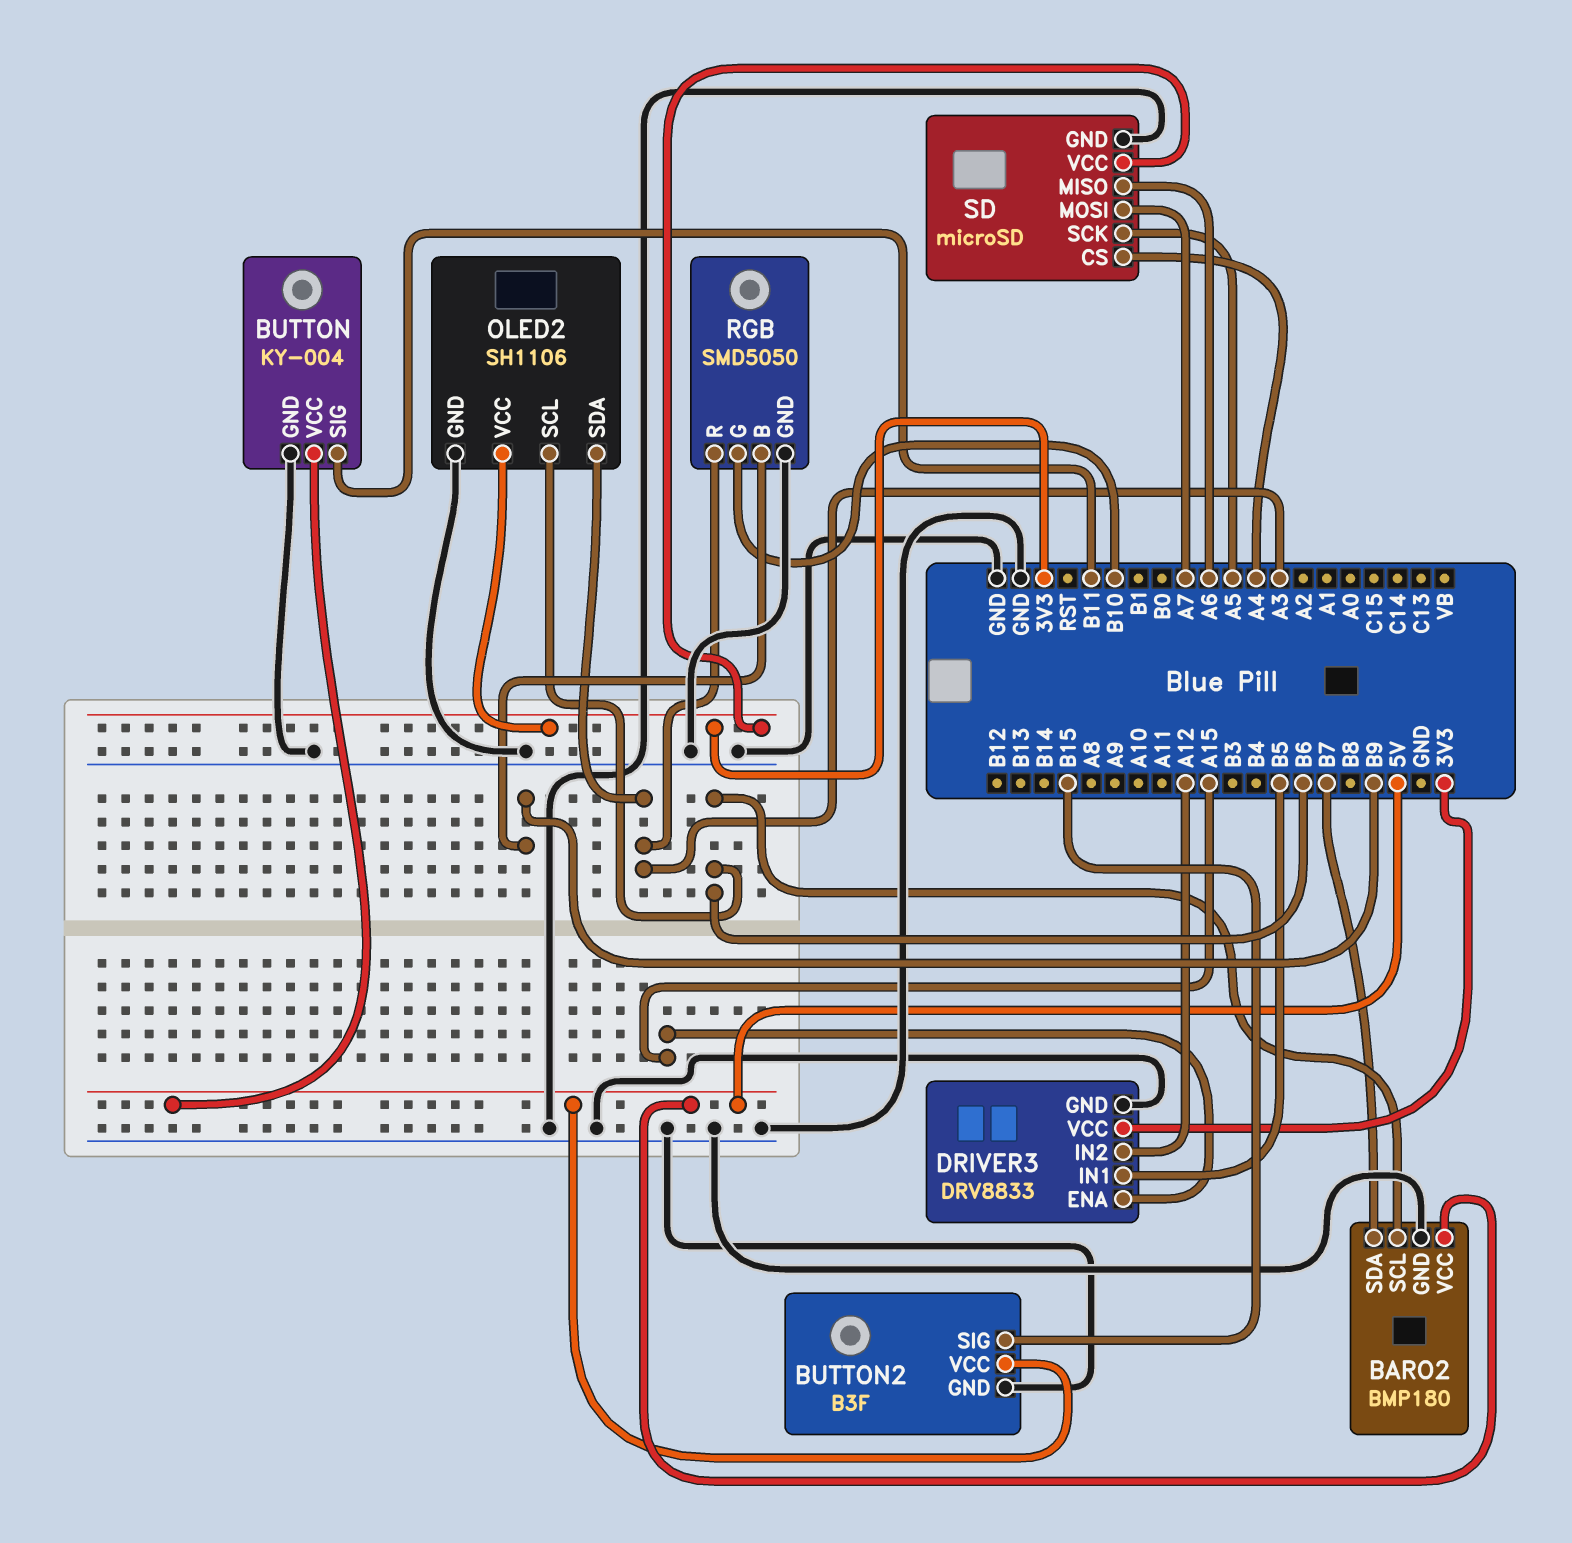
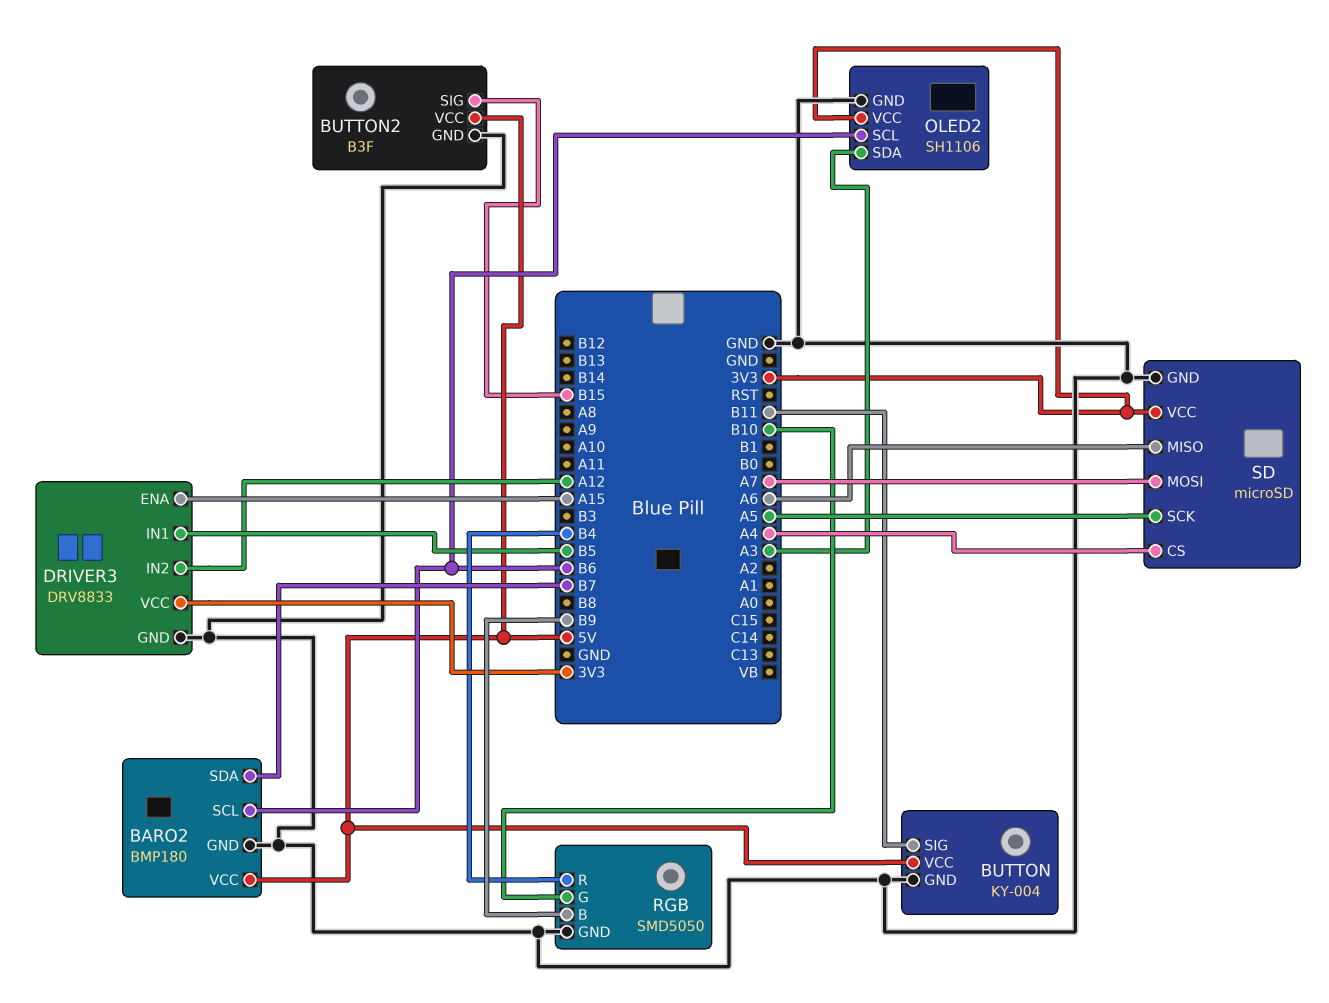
RGB pin R: A3 -> B4

